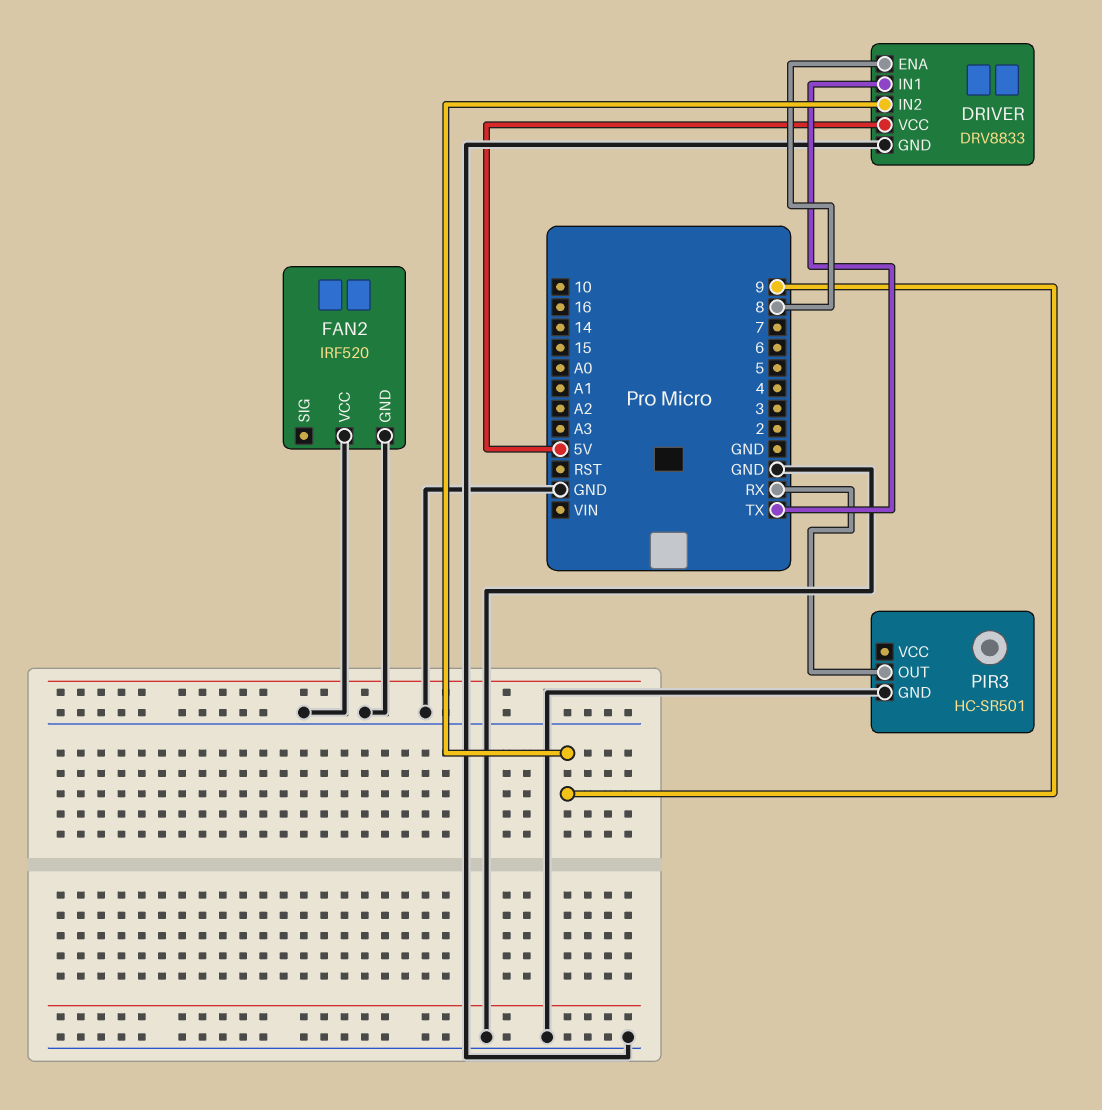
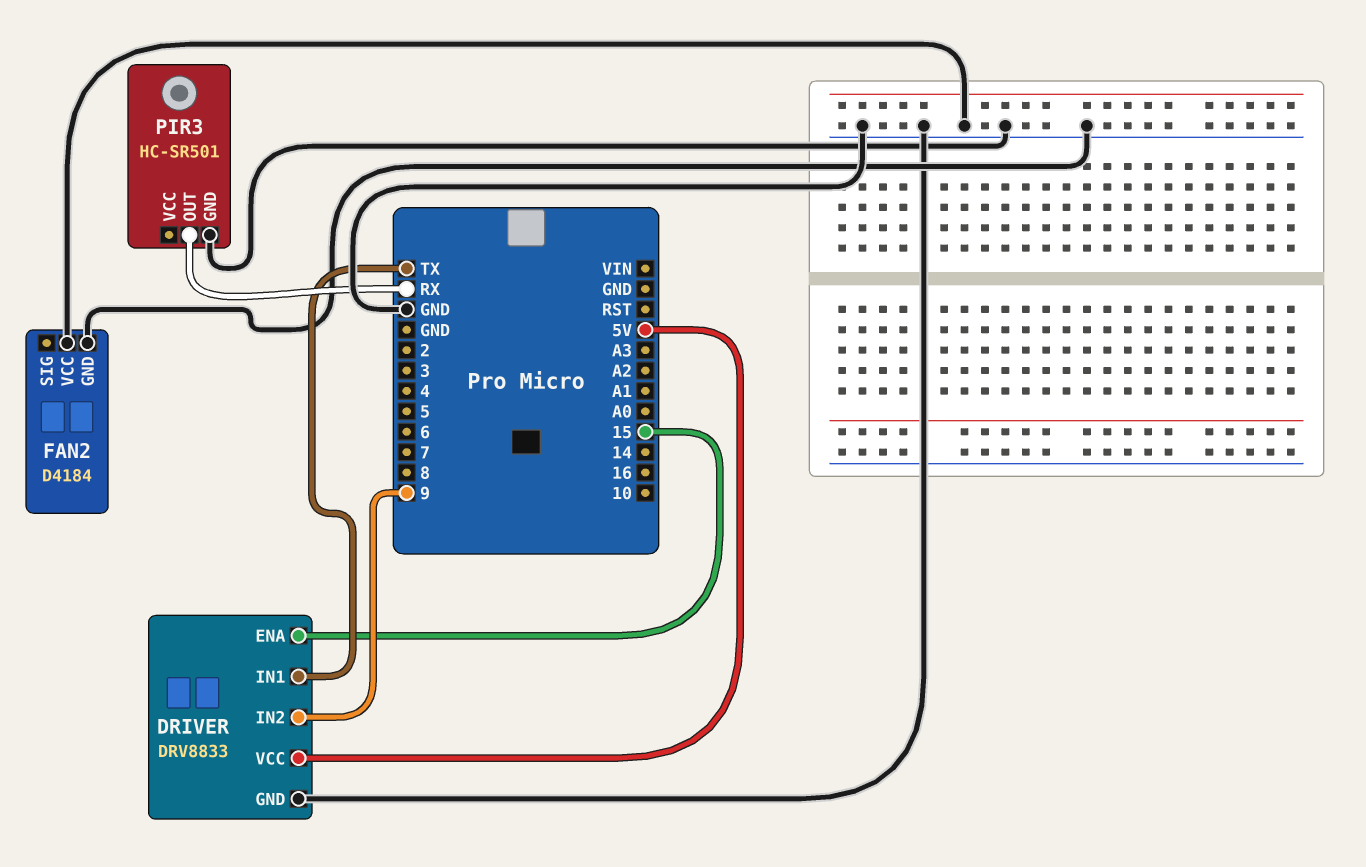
DRIVER pin ENA: 8 -> 15
FAN2: IRF520 -> D4184

